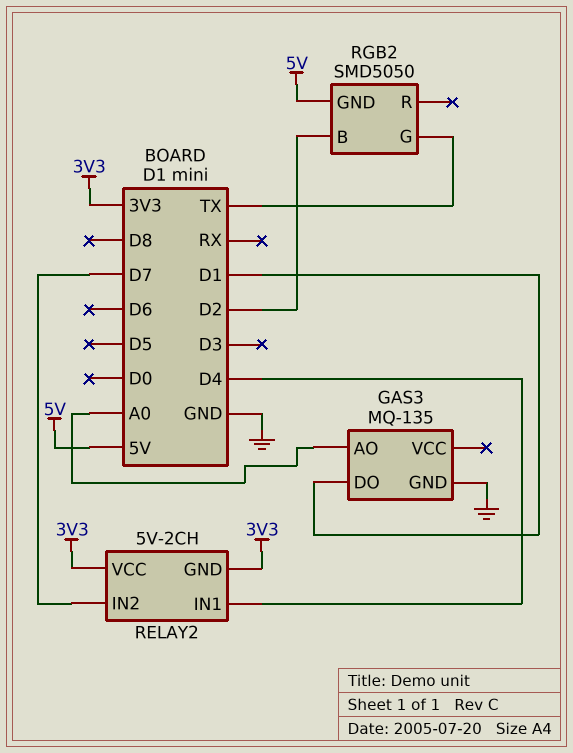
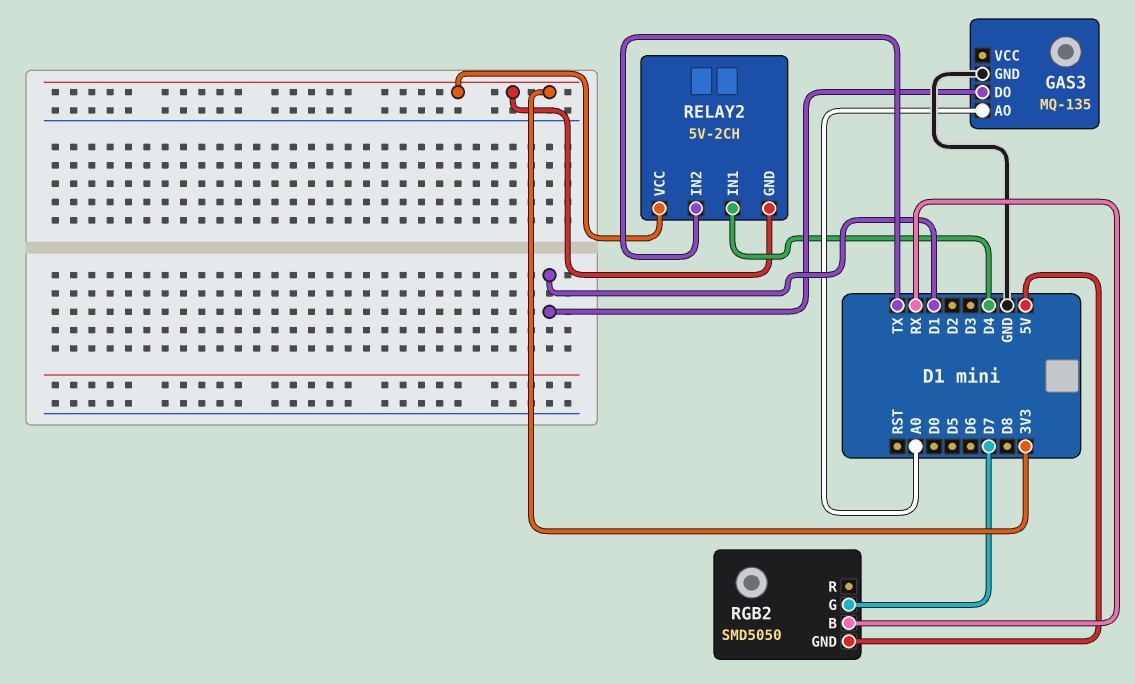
RELAY2 pin IN2: D7 -> TX
RGB2 pin B: D2 -> RX
RGB2 pin G: TX -> D7

